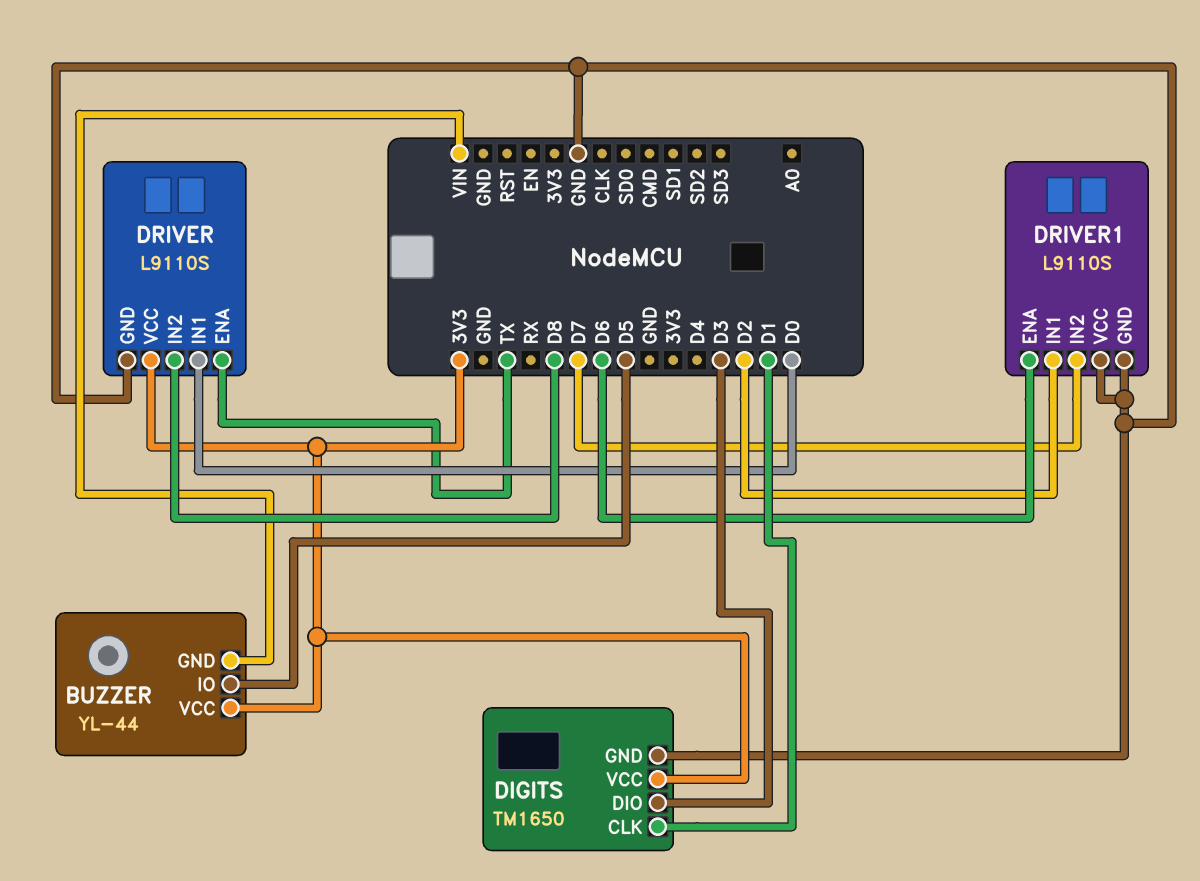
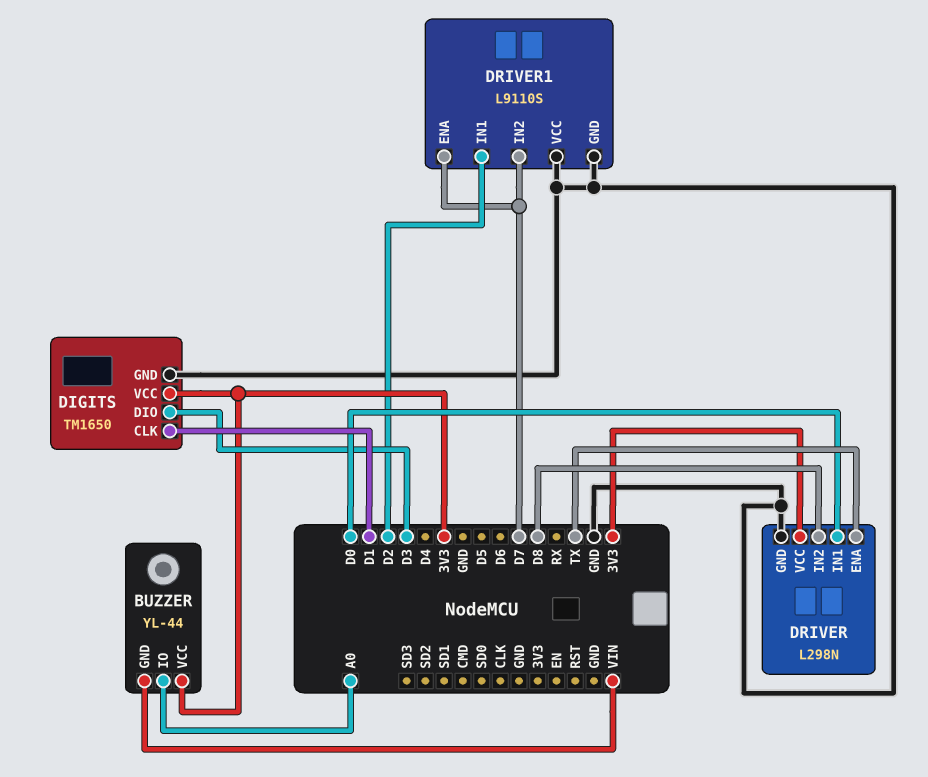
BUZZER pin IO: D5 -> A0
DRIVER: L9110S -> L298N
DRIVER1 pin ENA: D6 -> D7

